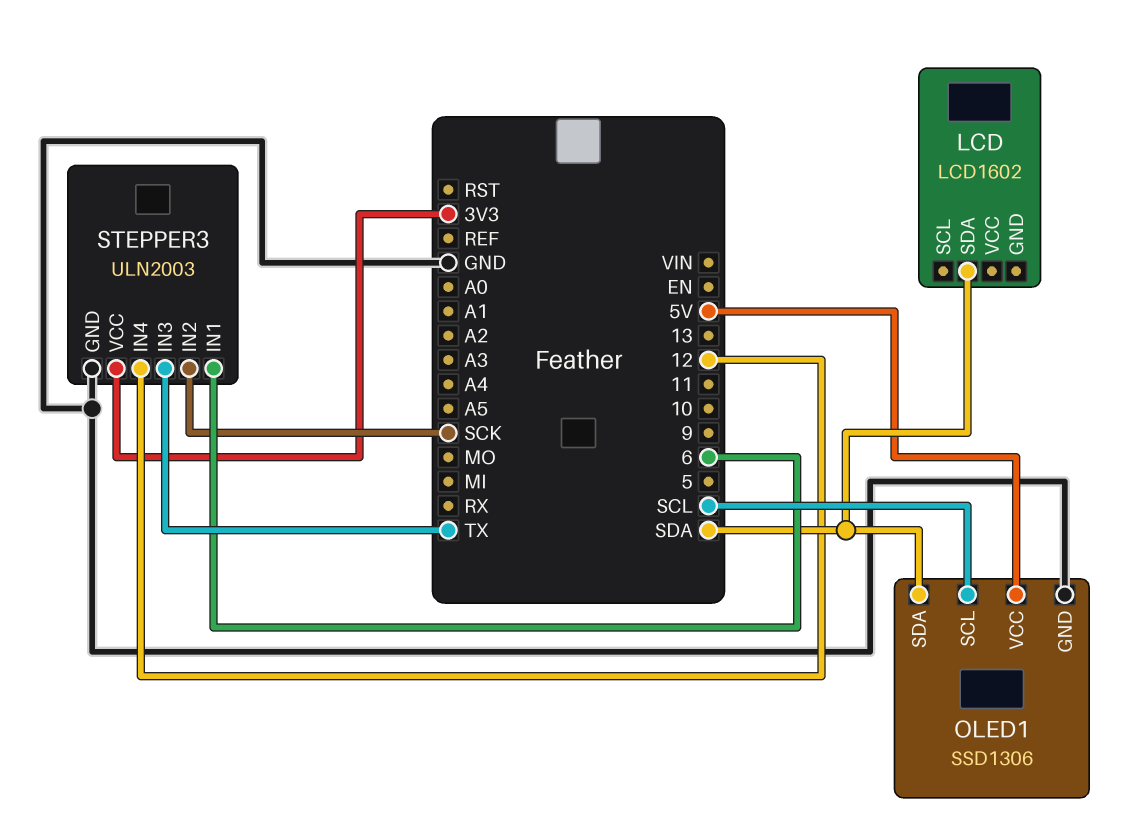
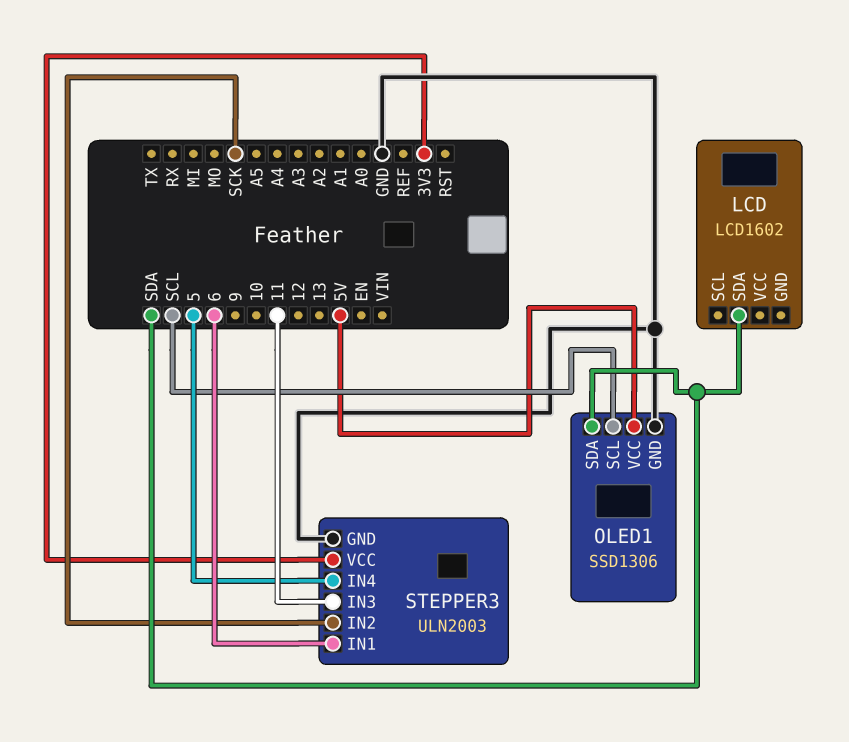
STEPPER3 pin IN3: TX -> 11
STEPPER3 pin IN4: 12 -> 5

